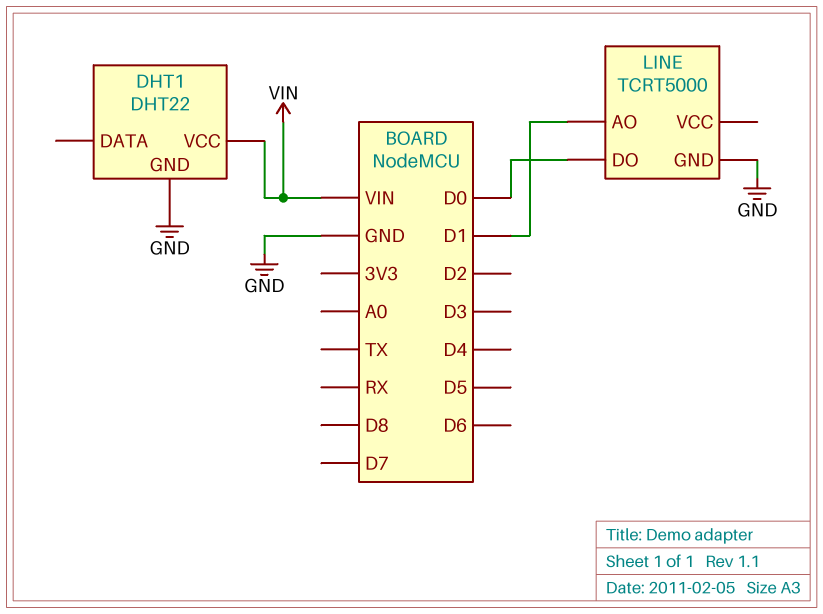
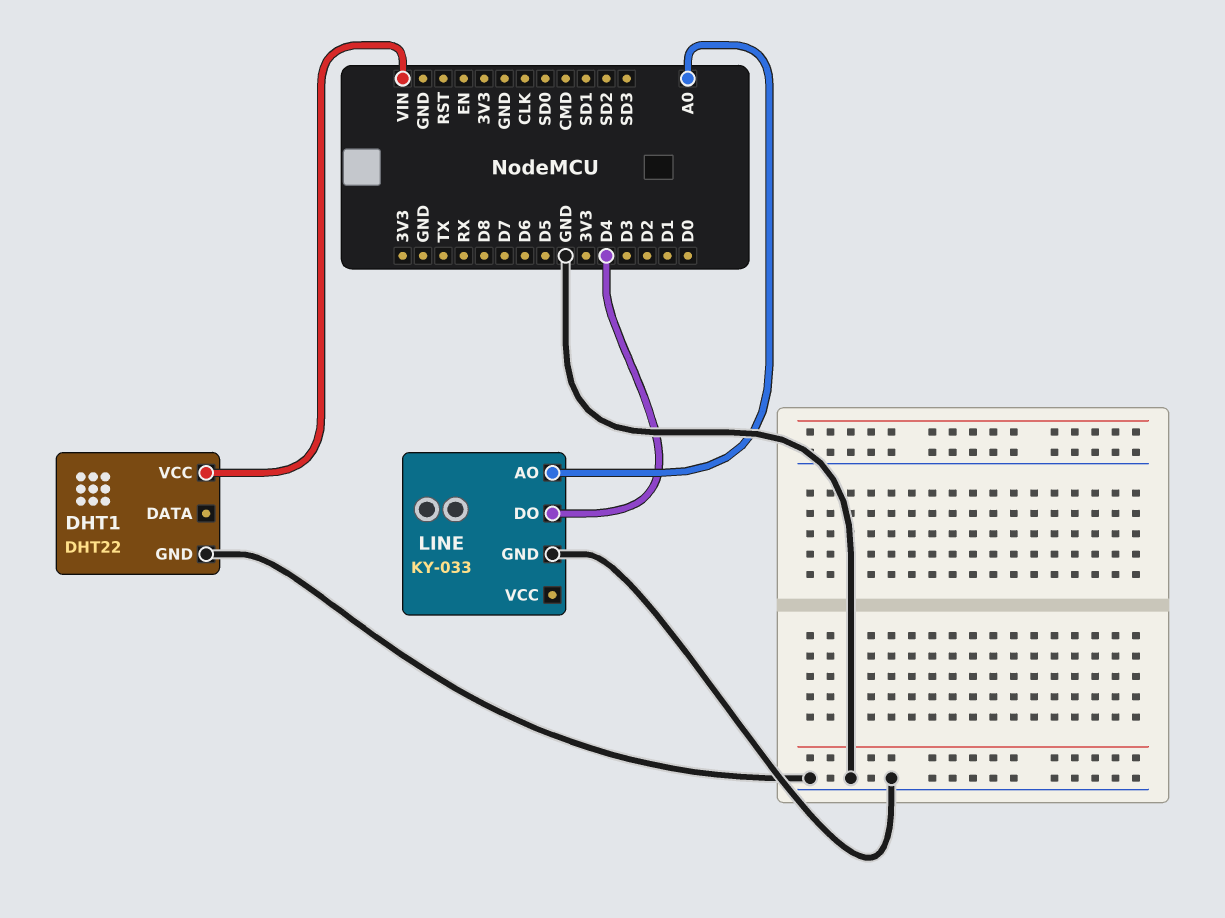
LINE: TCRT5000 -> KY-033
LINE pin AO: D1 -> A0
LINE pin DO: D0 -> D4

